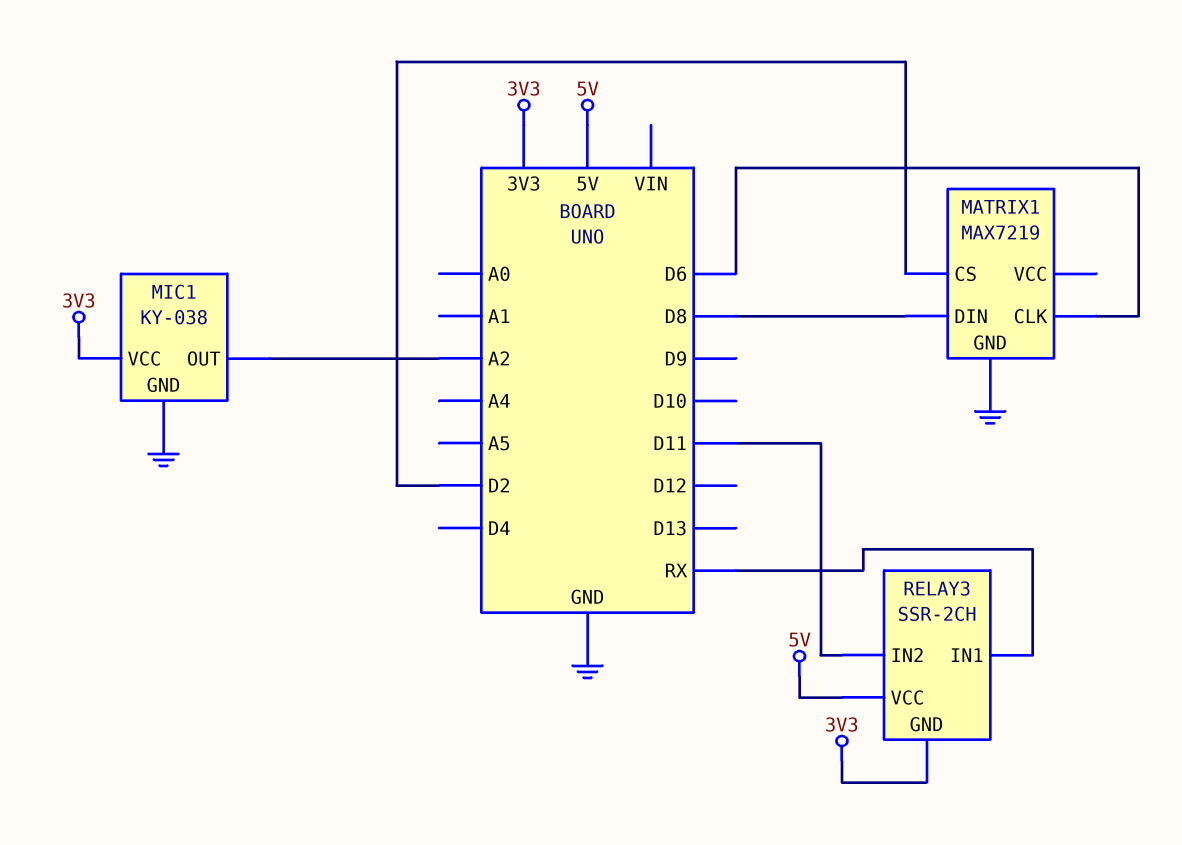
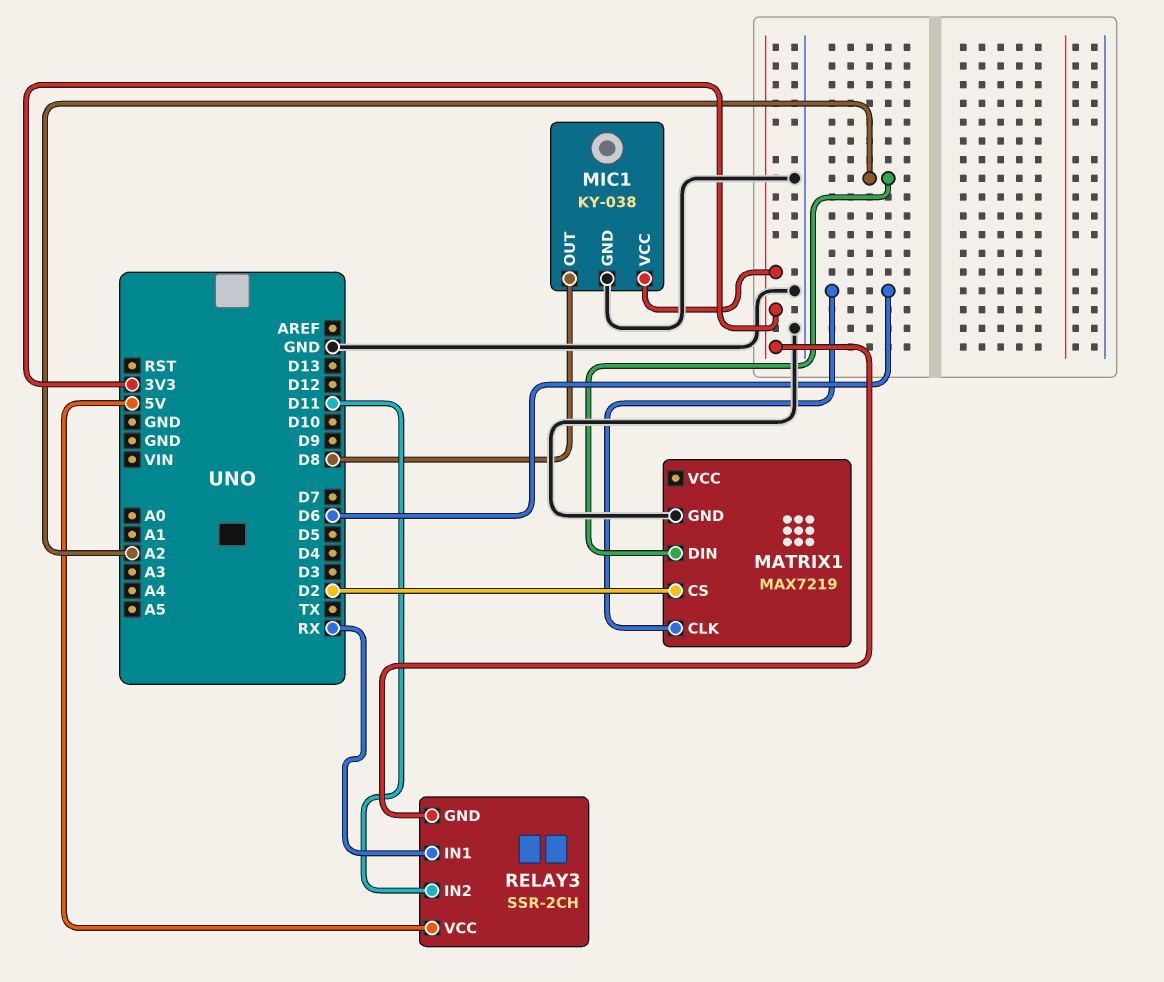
MATRIX1 pin DIN: D8 -> A2
MIC1 pin OUT: A2 -> D8

